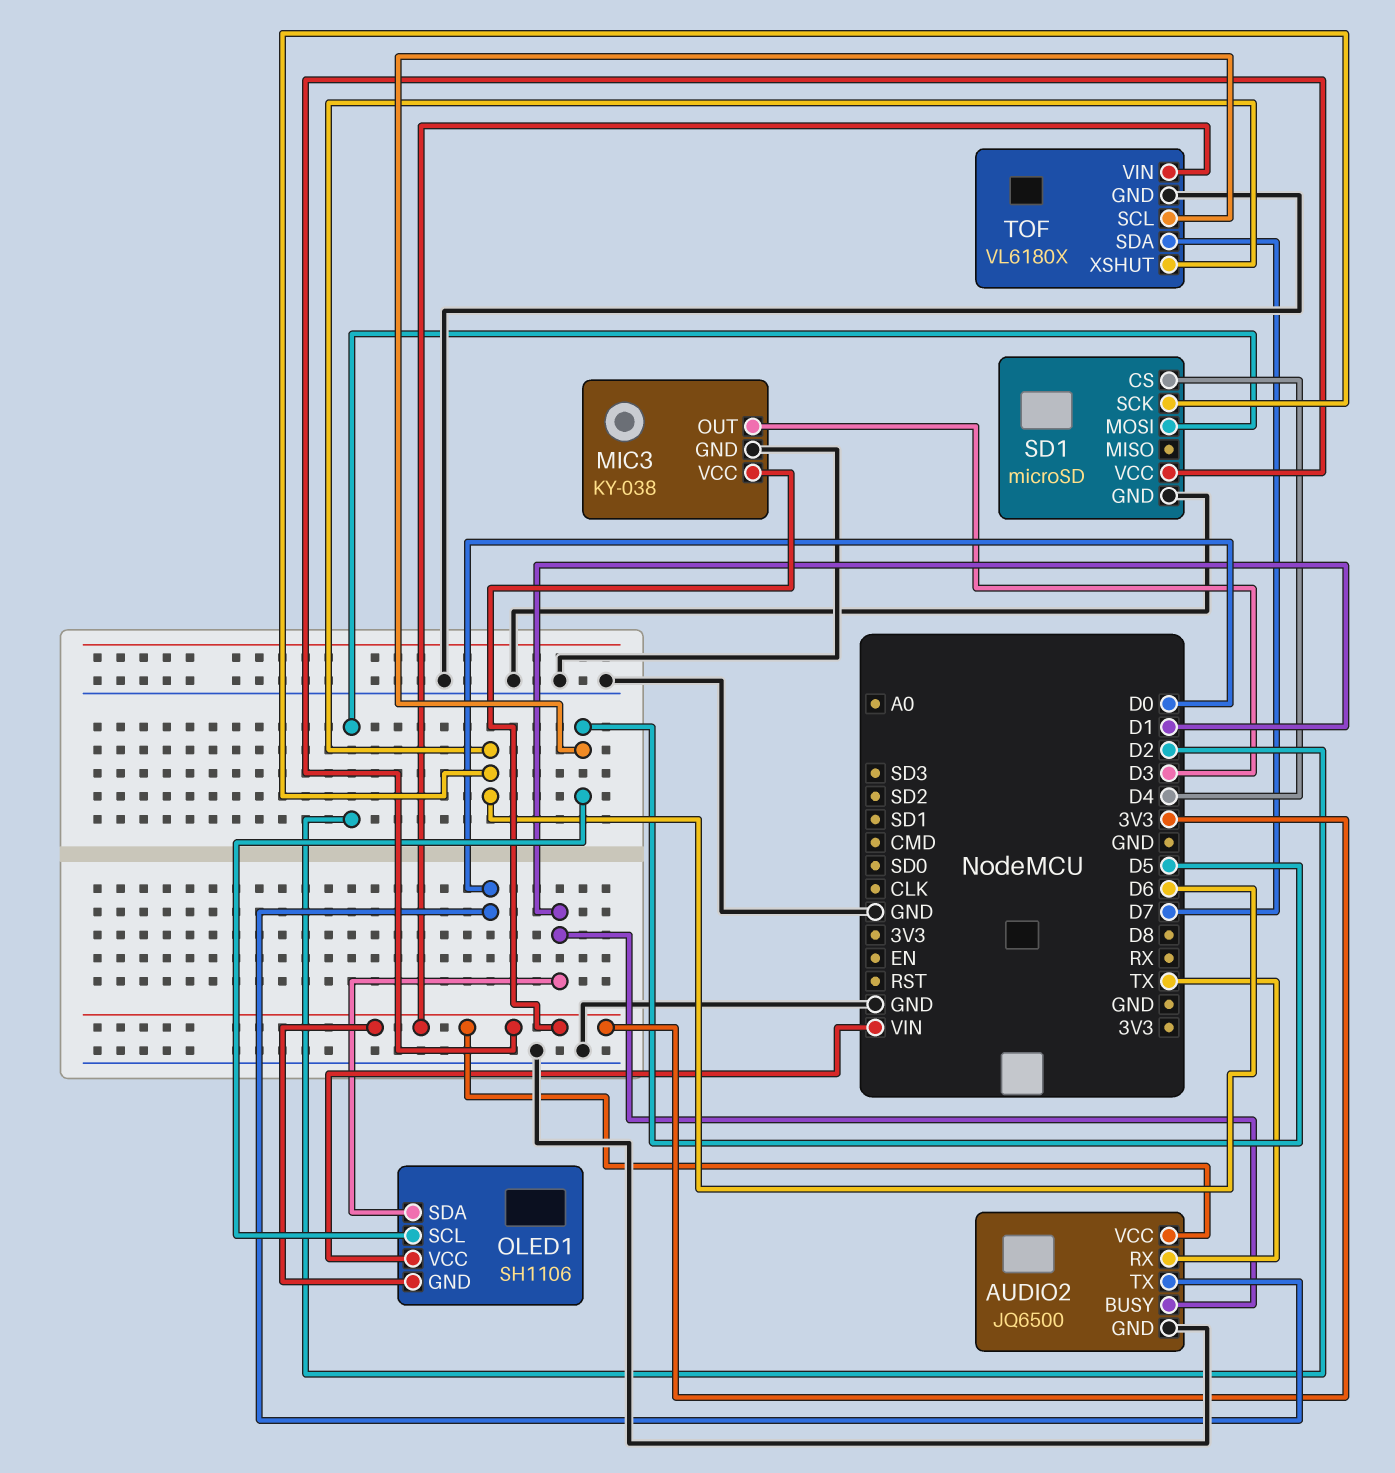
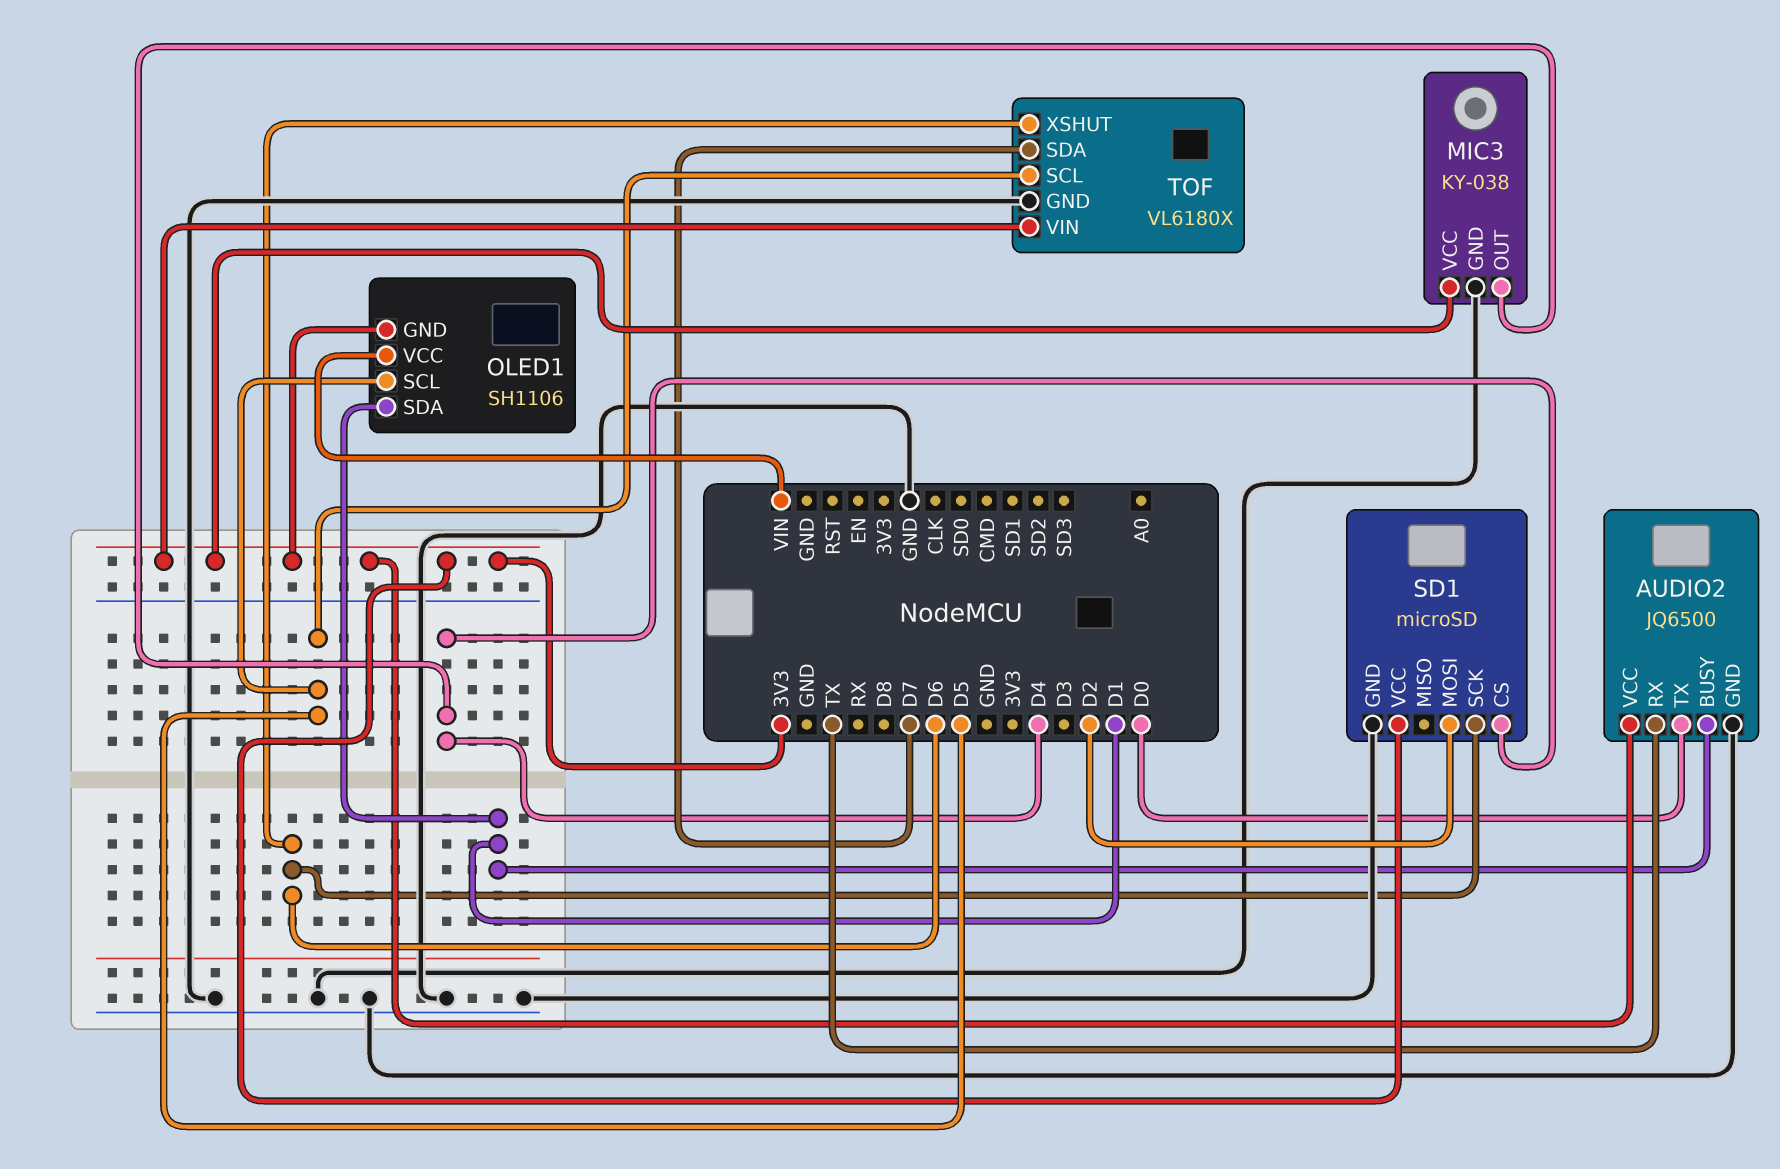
MIC3 pin OUT: D3 -> D4

